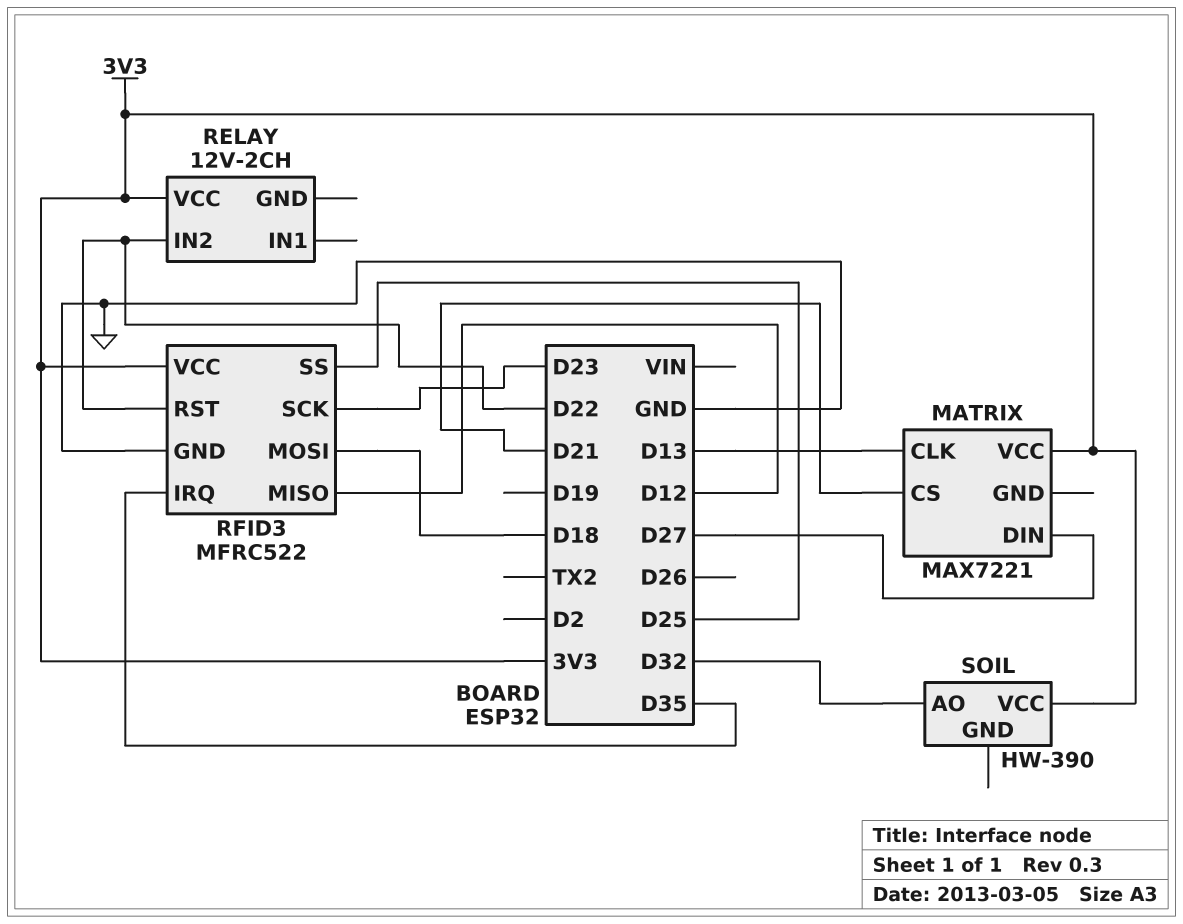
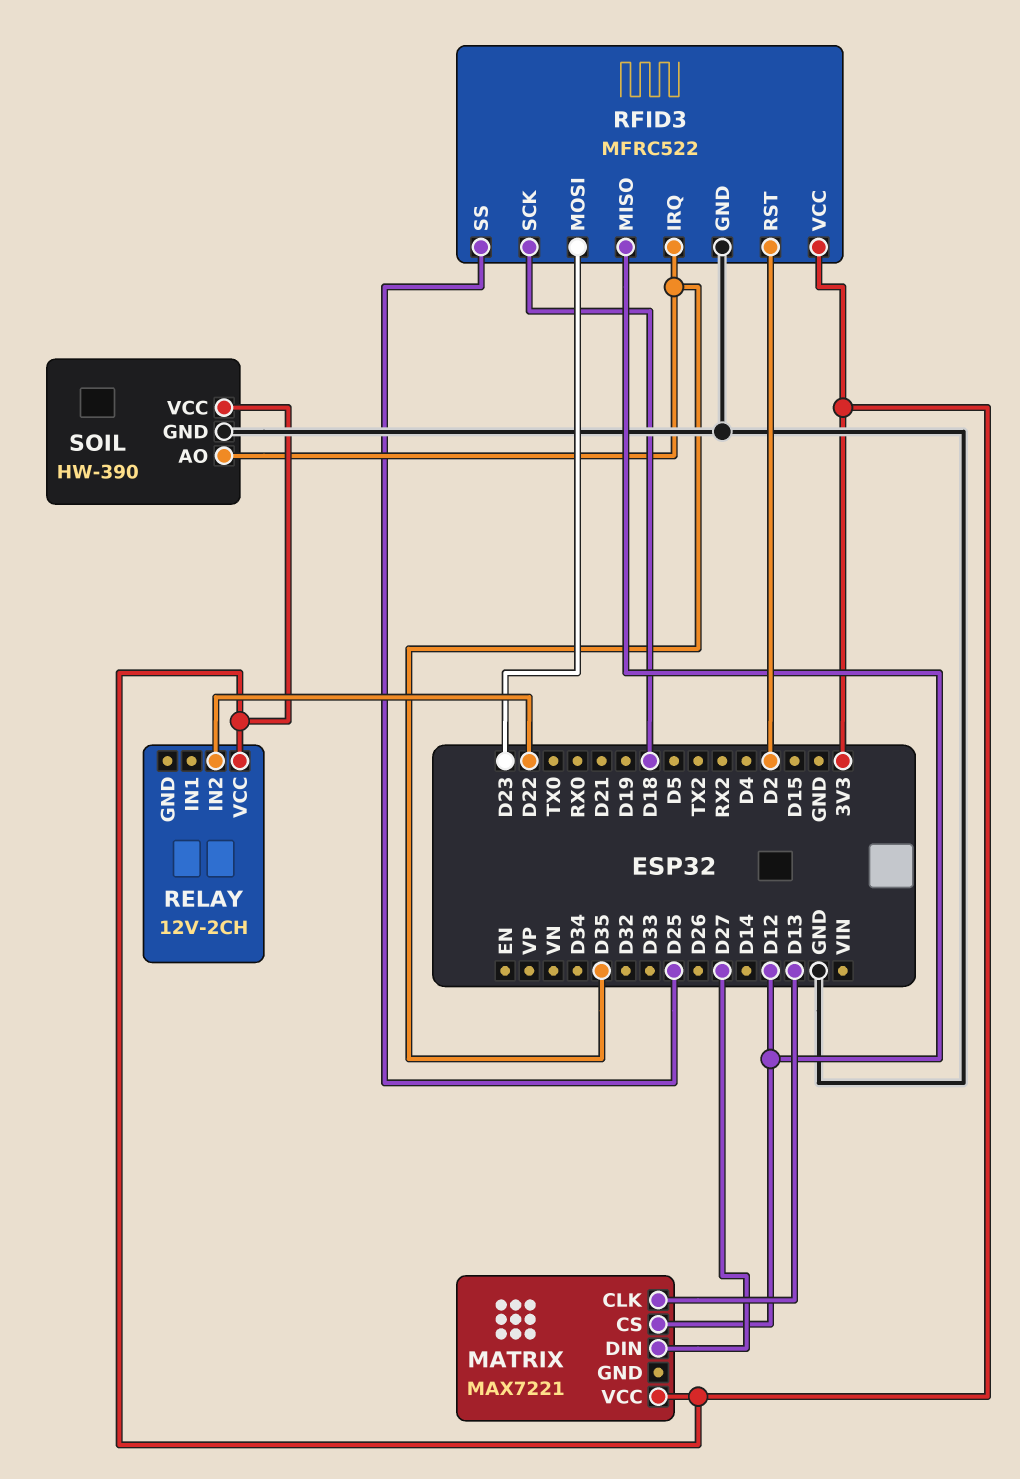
MATRIX pin CS: D21 -> D12
RFID3 pin MOSI: D18 -> D23
RFID3 pin RST: D22 -> D2
RFID3 pin SCK: D23 -> D18
SOIL pin AO: D32 -> D35
SOIL pin GND: none -> GND

